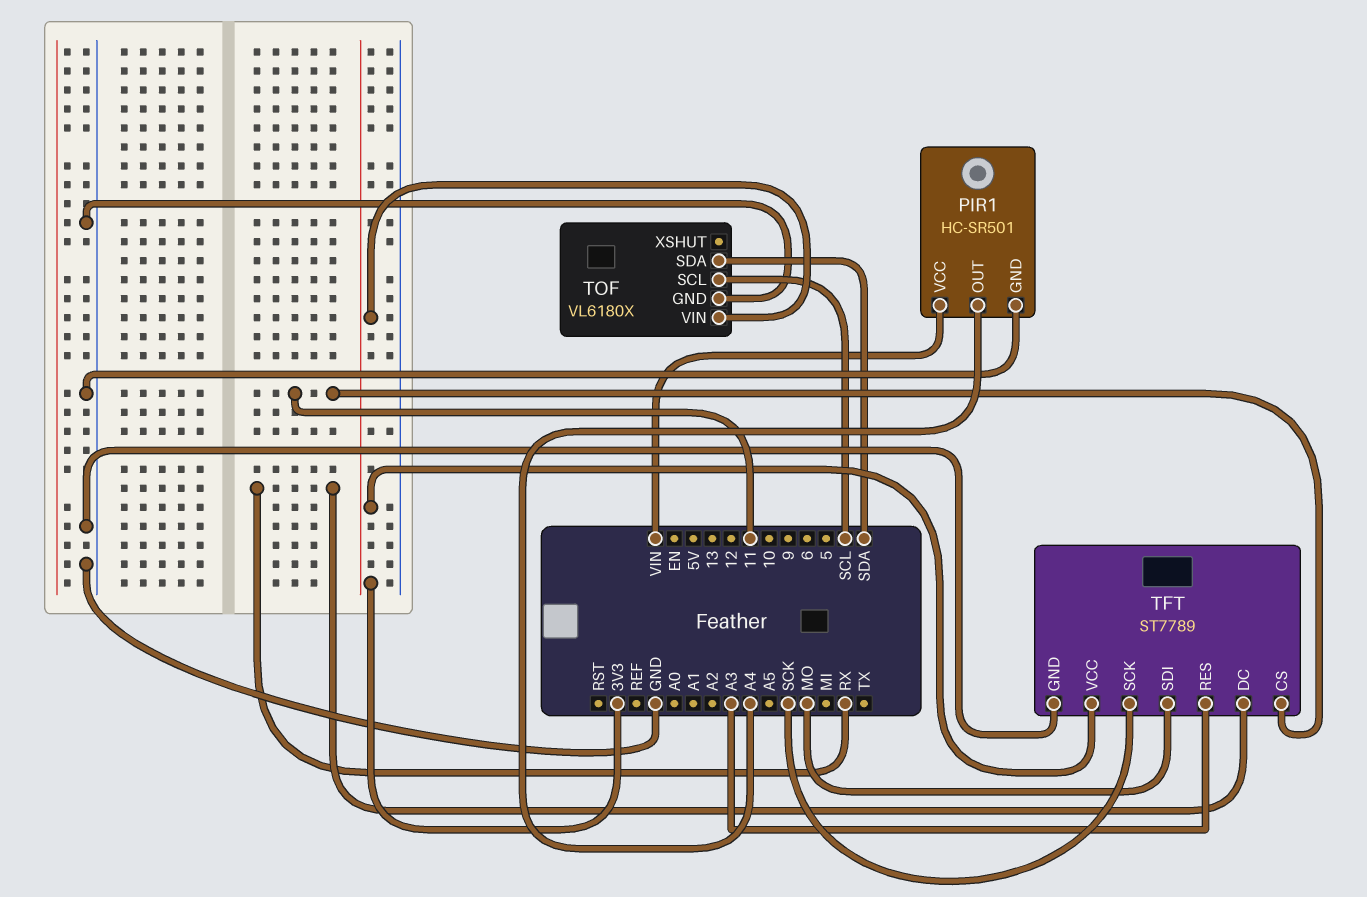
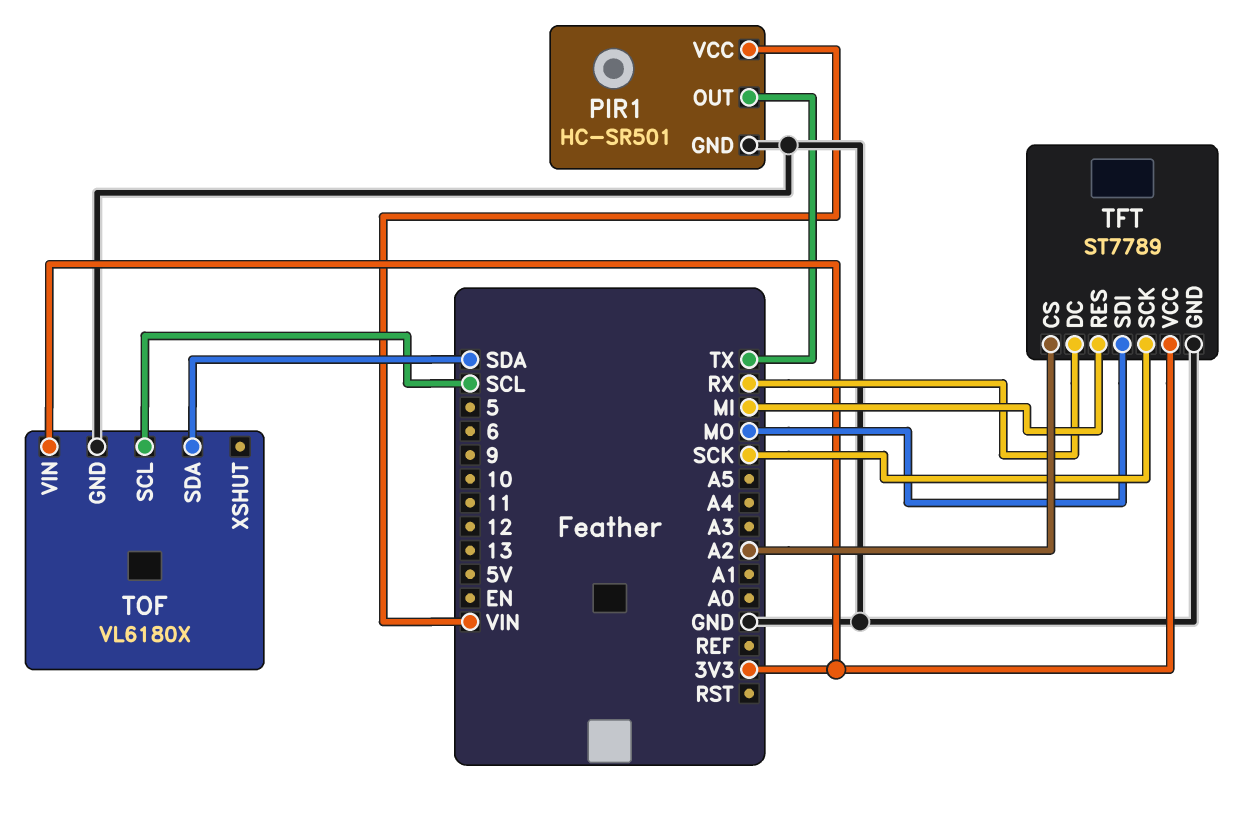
PIR1 pin OUT: A4 -> TX
TFT pin CS: 11 -> A2
TFT pin RES: A3 -> MI

